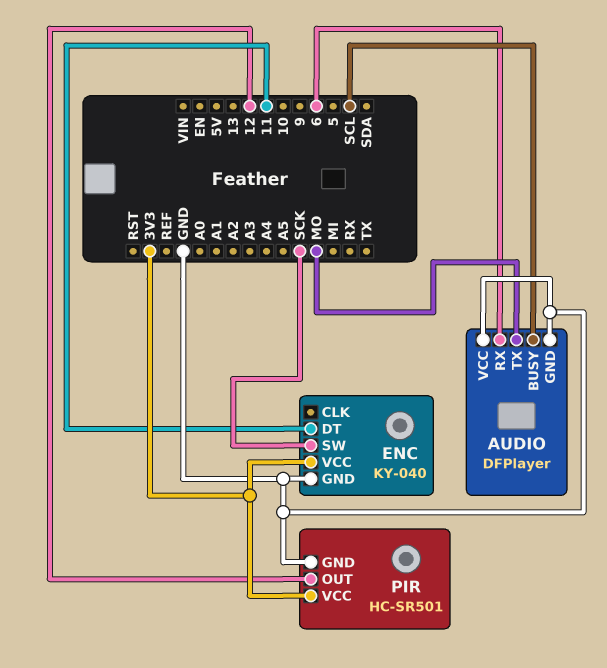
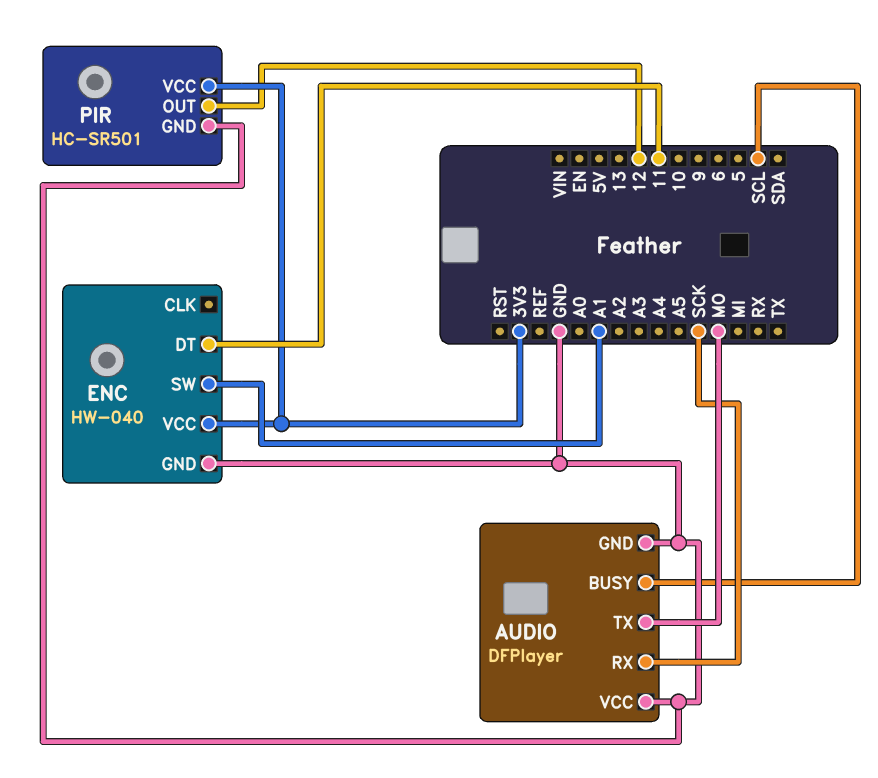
AUDIO pin RX: 6 -> SCK
ENC: KY-040 -> HW-040
ENC pin SW: SCK -> A1

